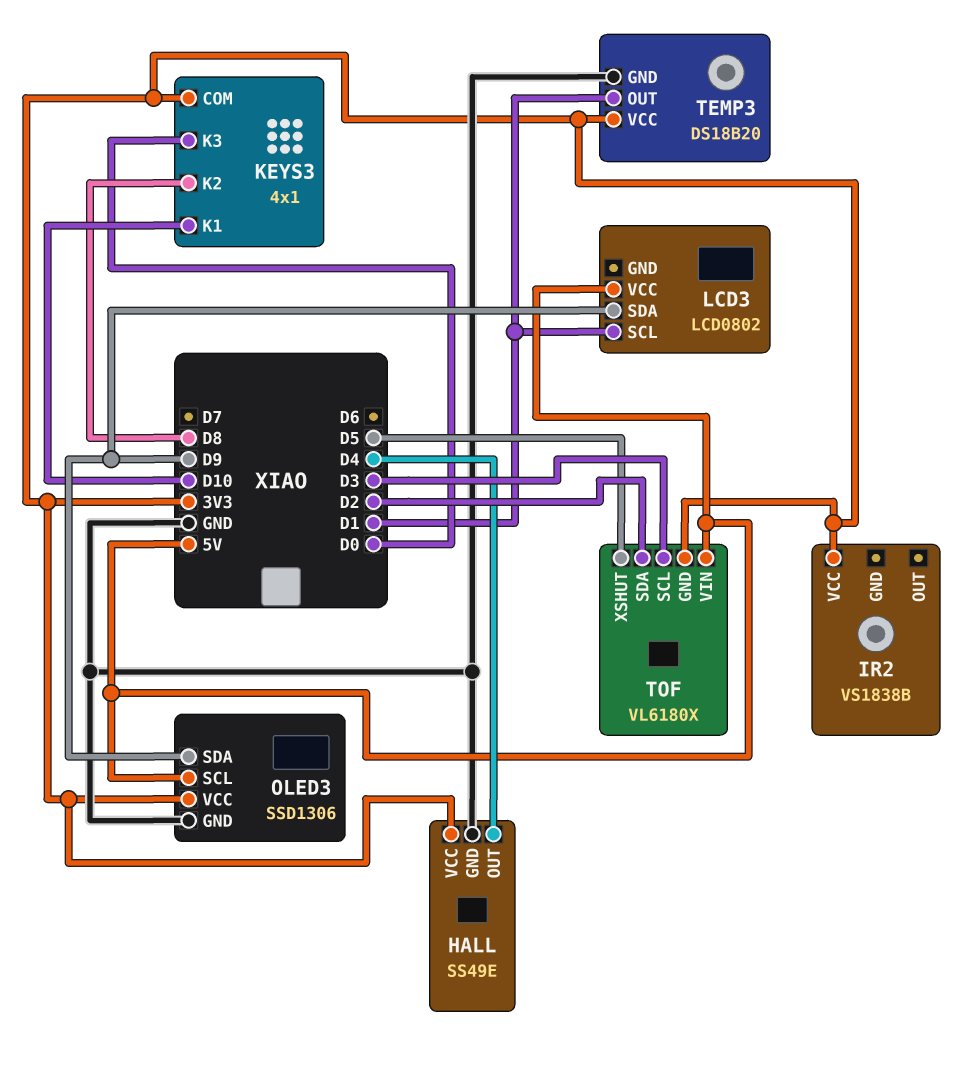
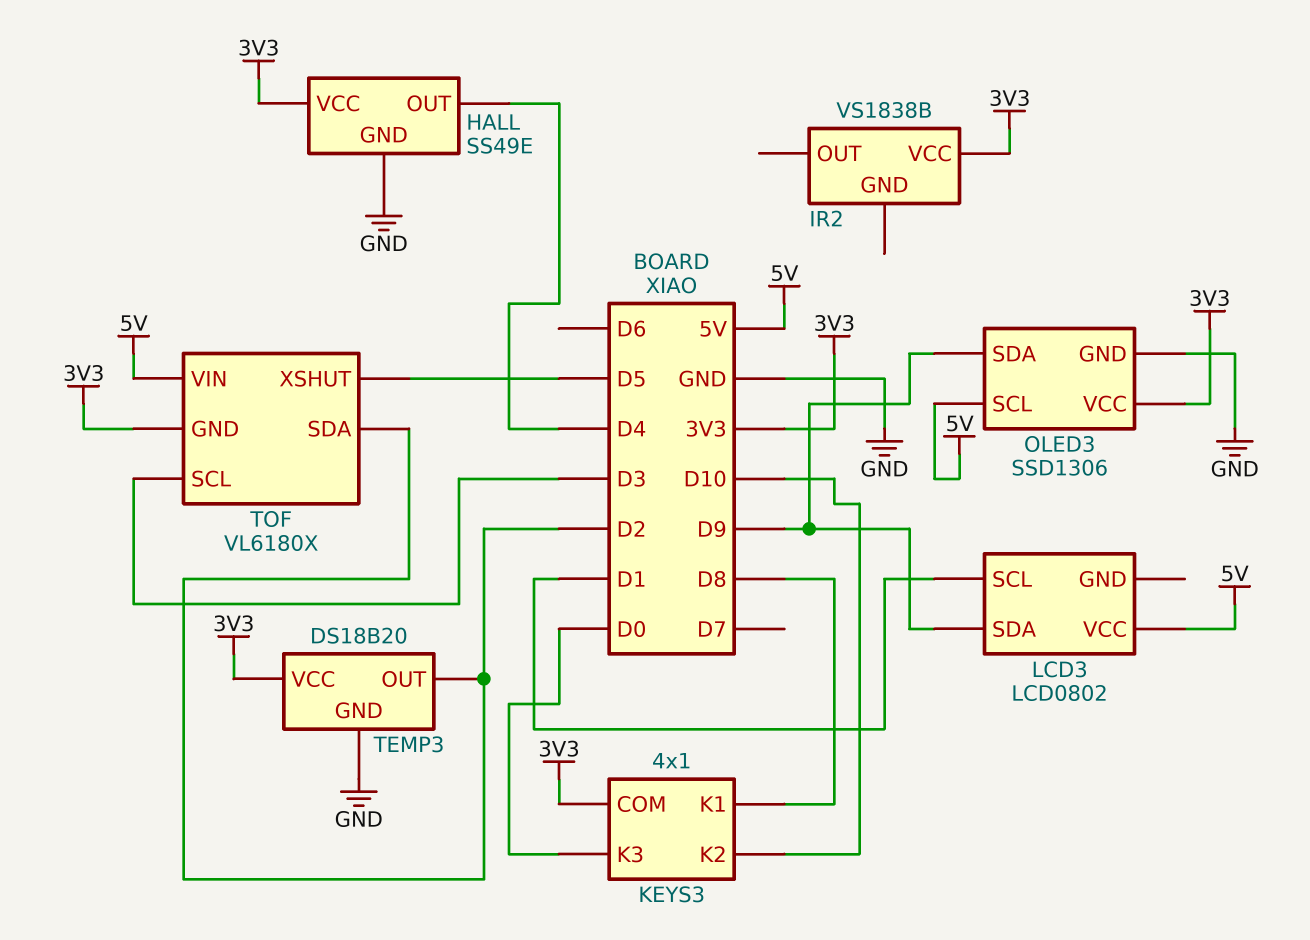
KEYS3 pin K1: D10 -> D8
KEYS3 pin K2: D8 -> D10
TEMP3 pin OUT: D1 -> D2

